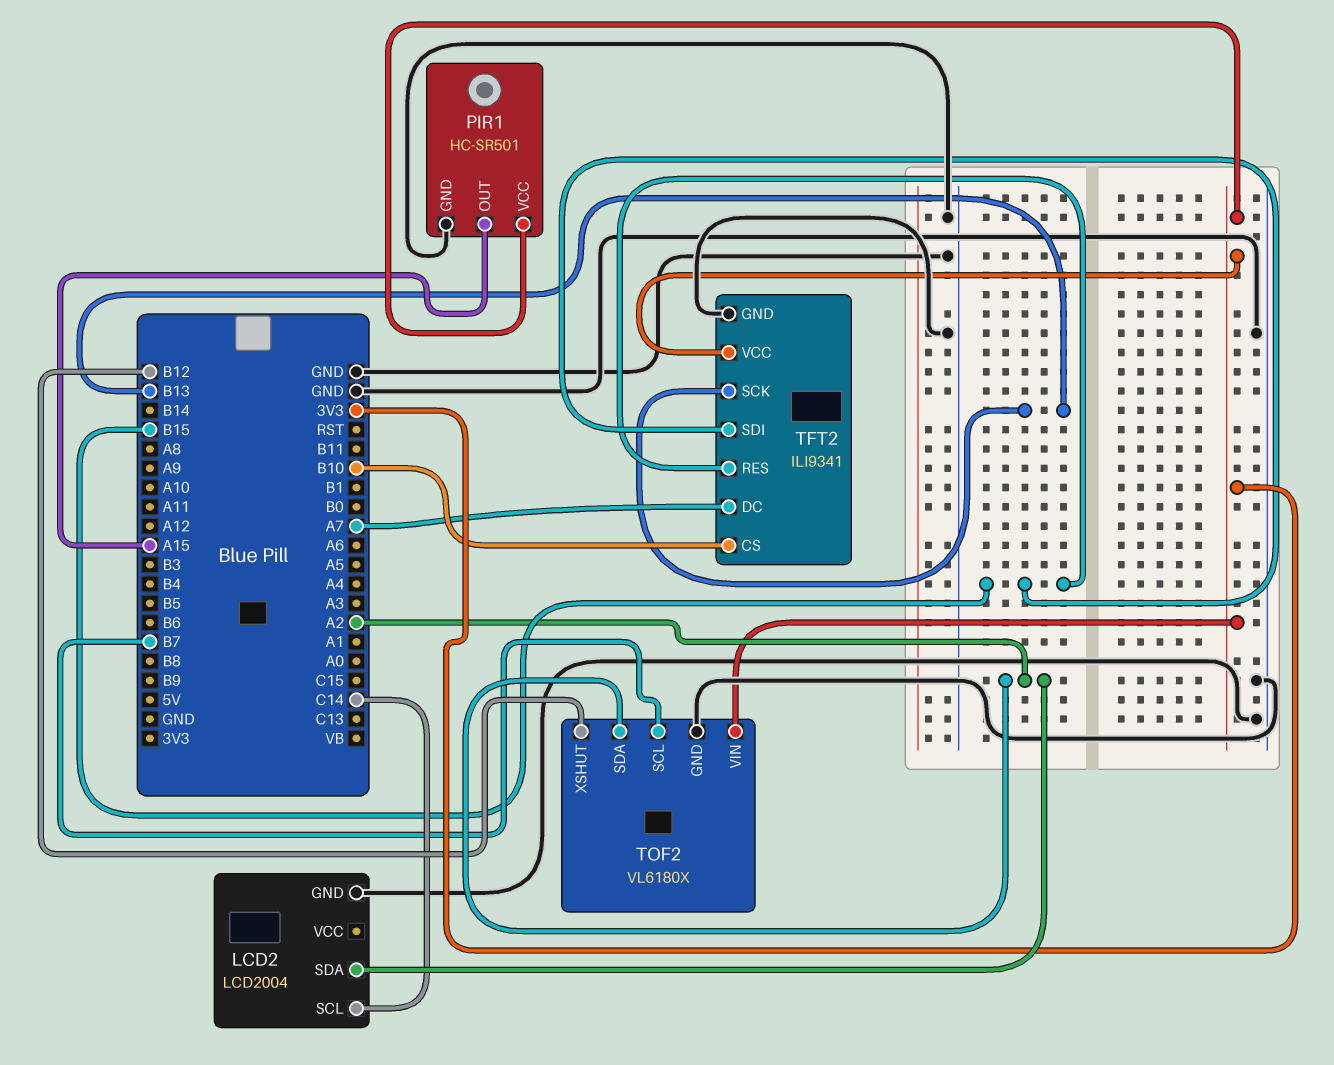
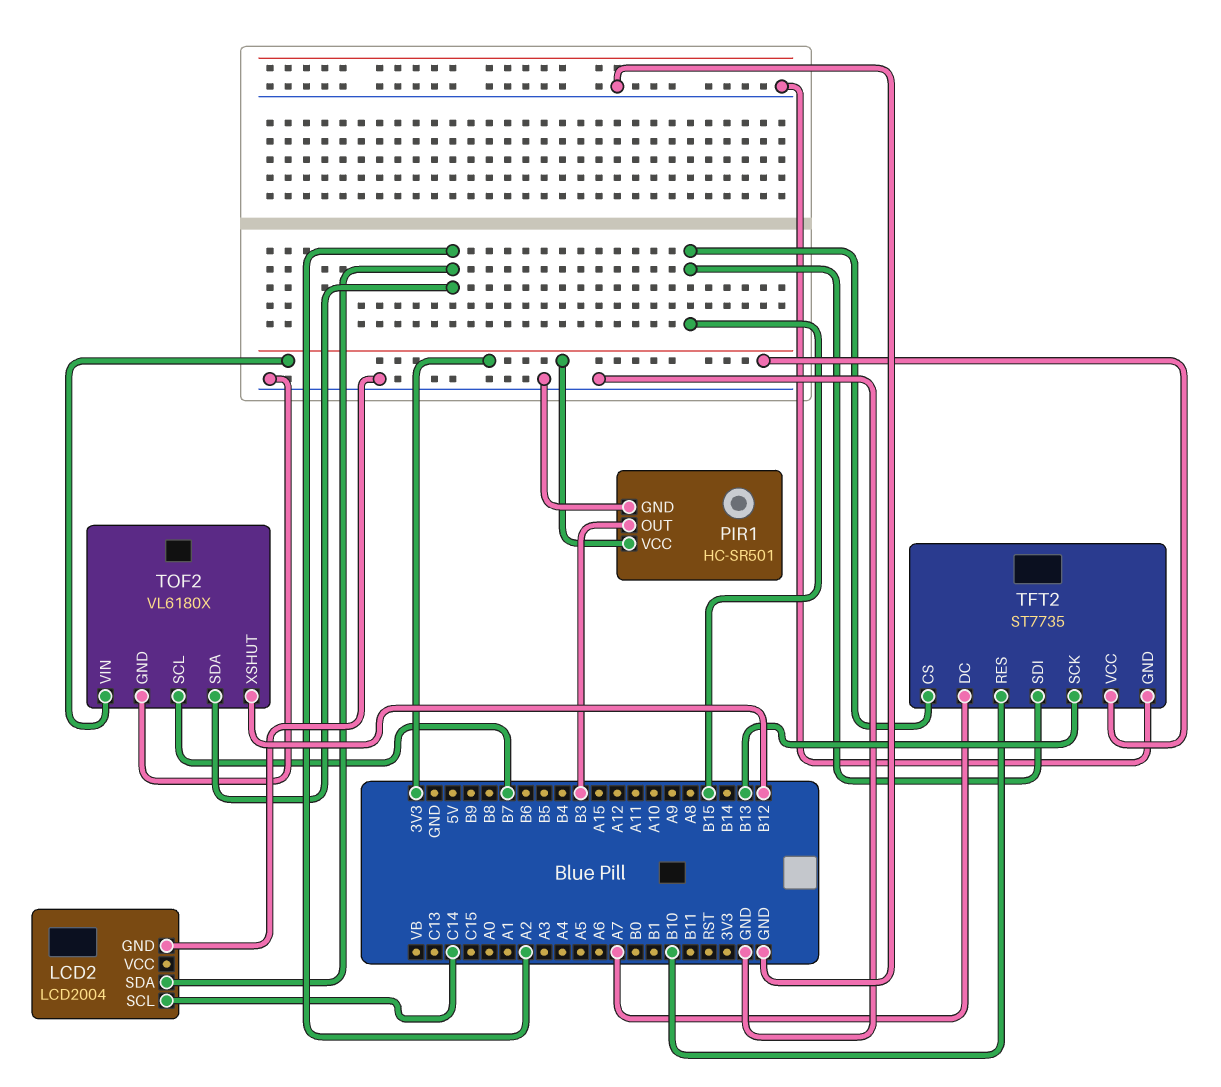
PIR1 pin OUT: A15 -> B3
TFT2: ILI9341 -> ST7735
TFT2 pin CS: B10 -> B15
TFT2 pin RES: B15 -> B10

